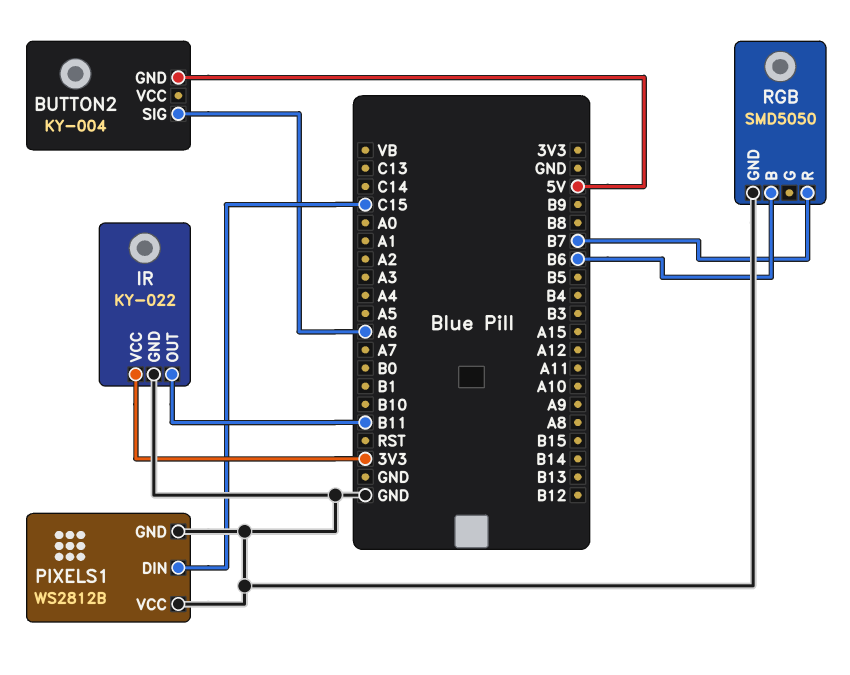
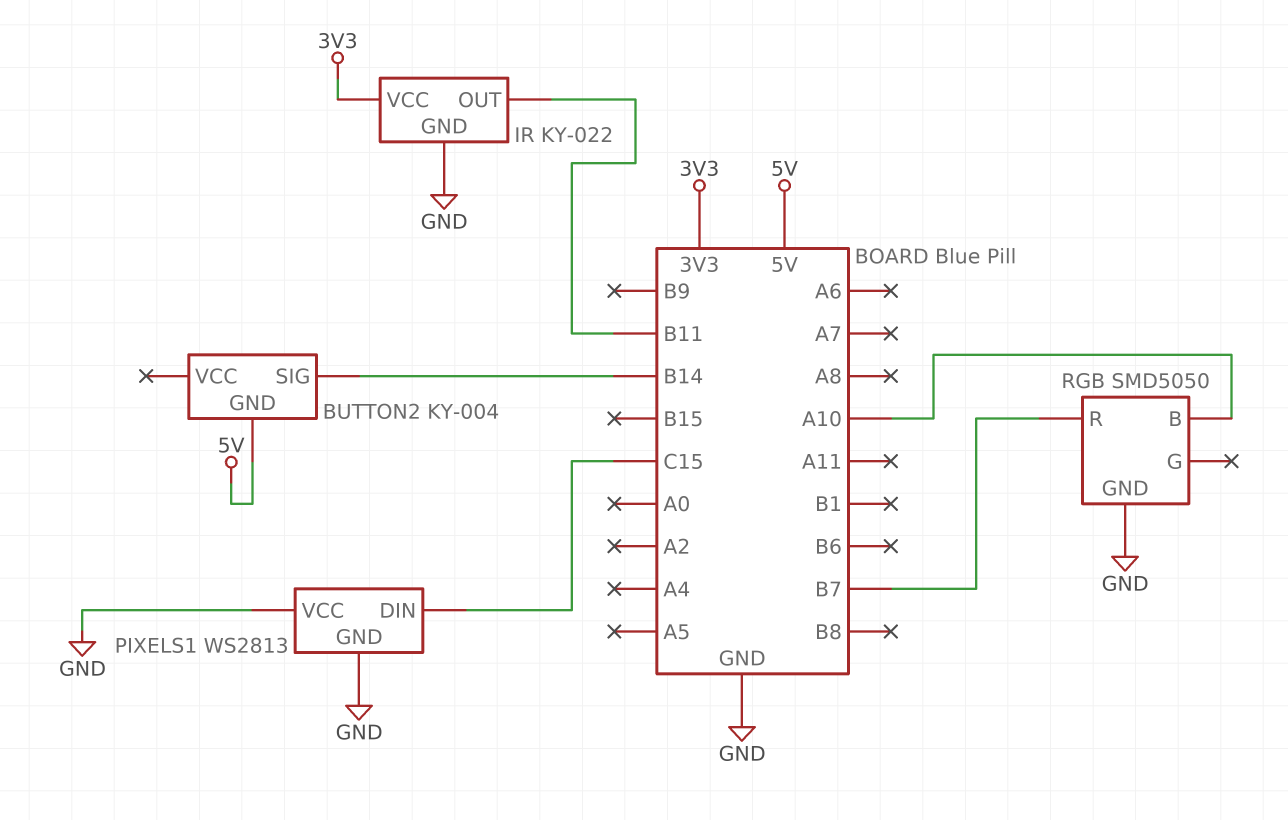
BUTTON2 pin SIG: A6 -> B14
PIXELS1: WS2812B -> WS2813
RGB pin B: B6 -> A10

